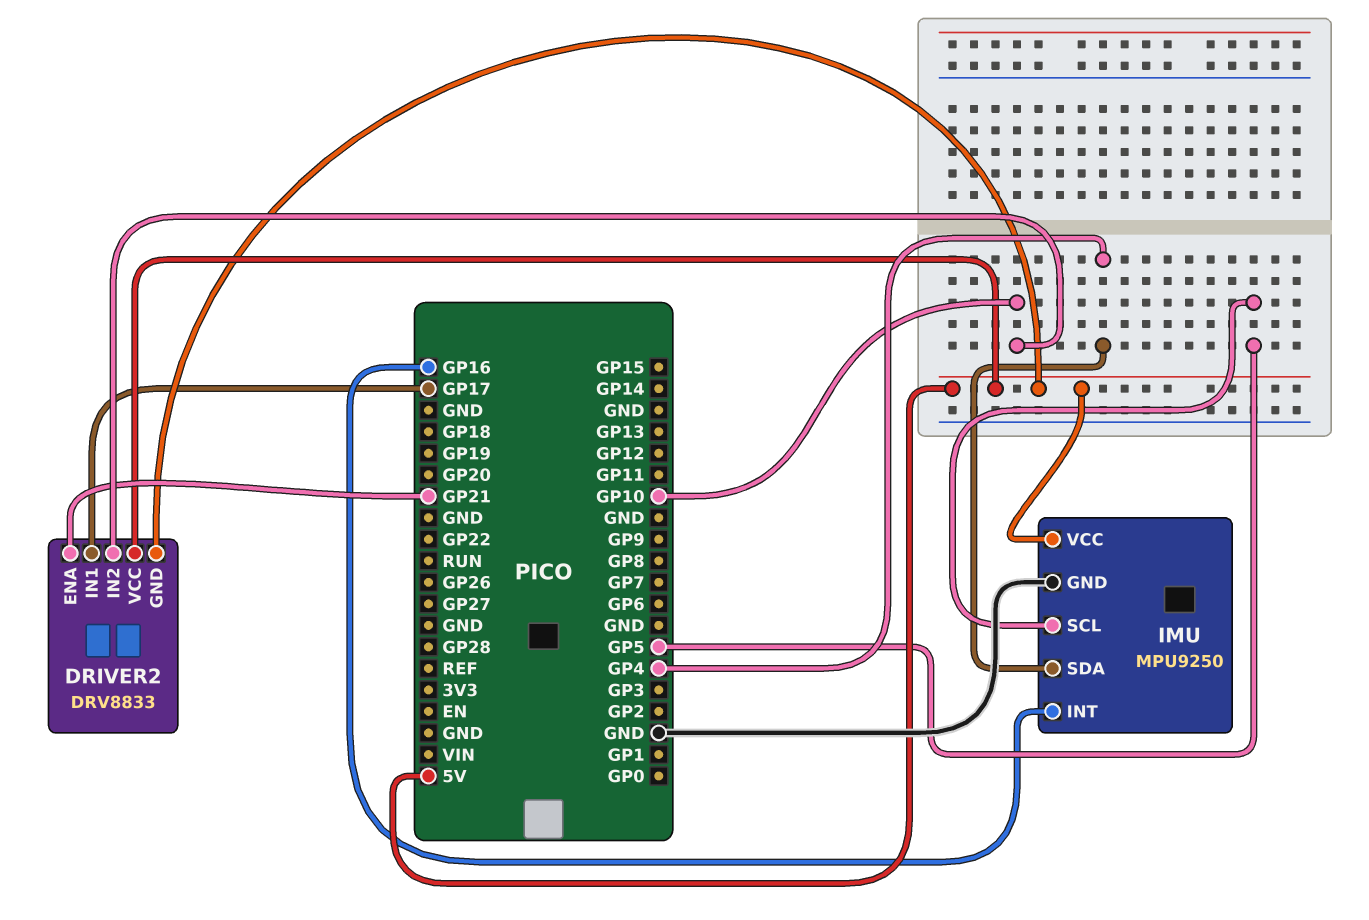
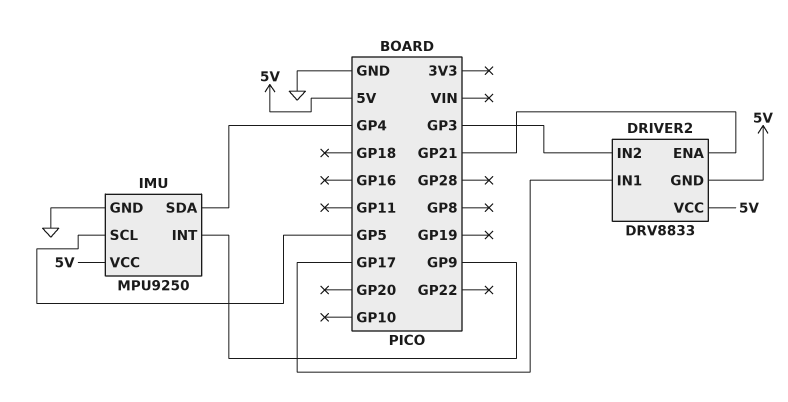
DRIVER2 pin IN2: GP10 -> GP3
IMU pin INT: GP16 -> GP9

